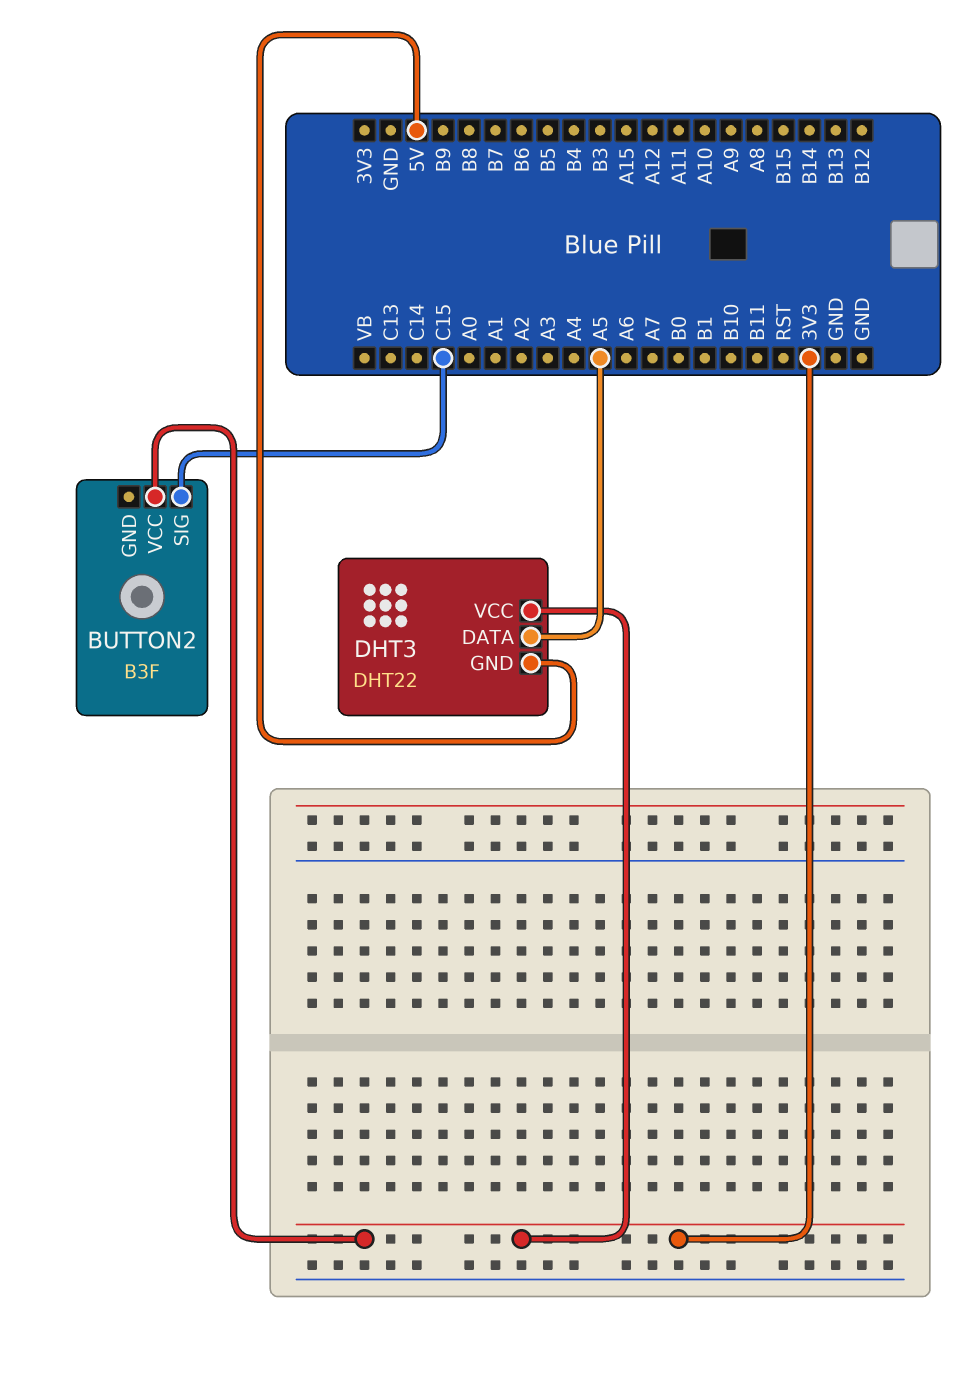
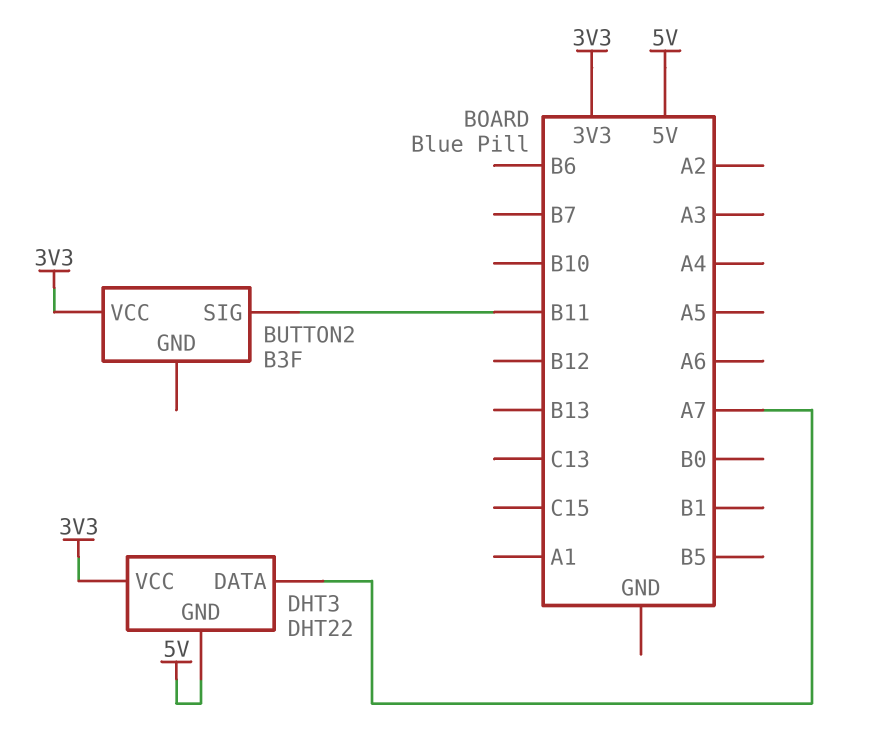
BUTTON2 pin SIG: C15 -> B11
DHT3 pin DATA: A5 -> A7

